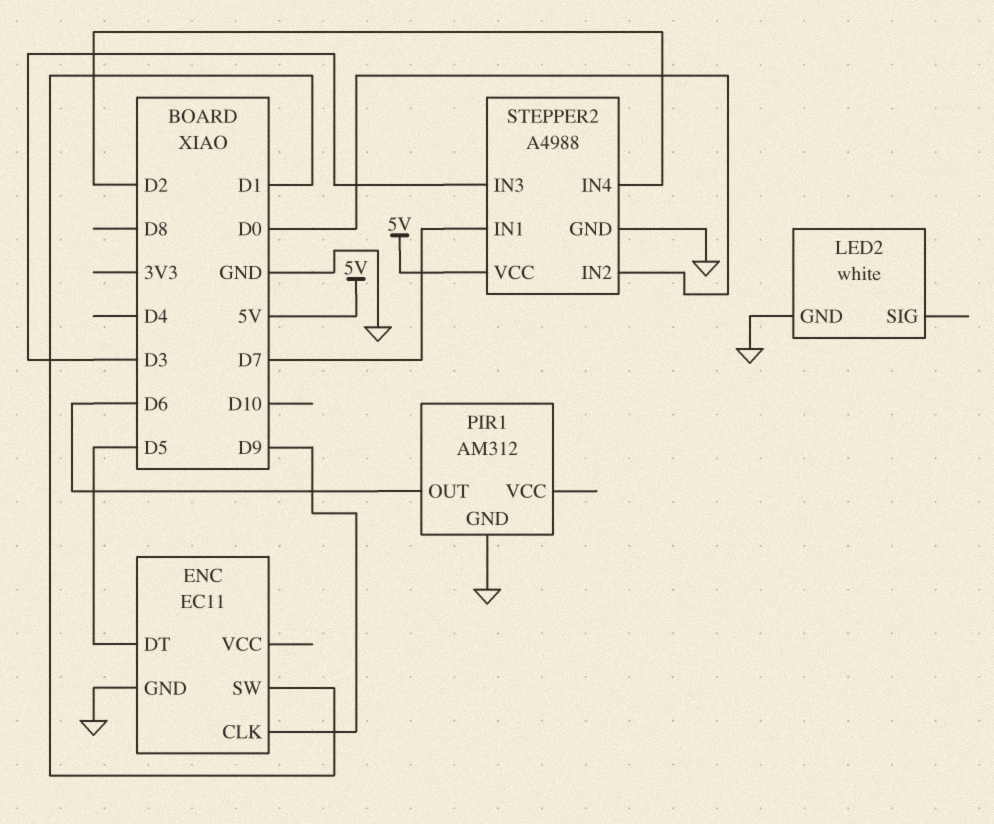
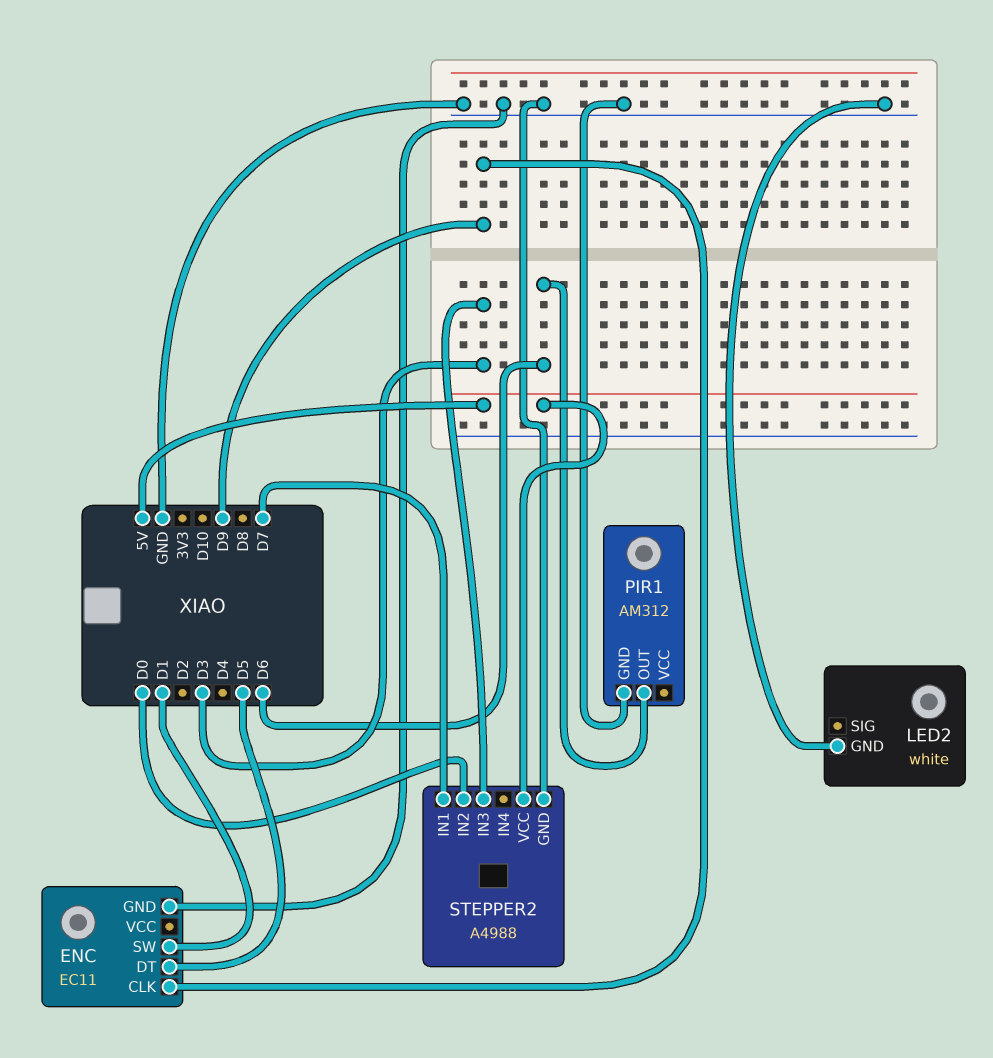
STEPPER2 pin IN4: D2 -> none

